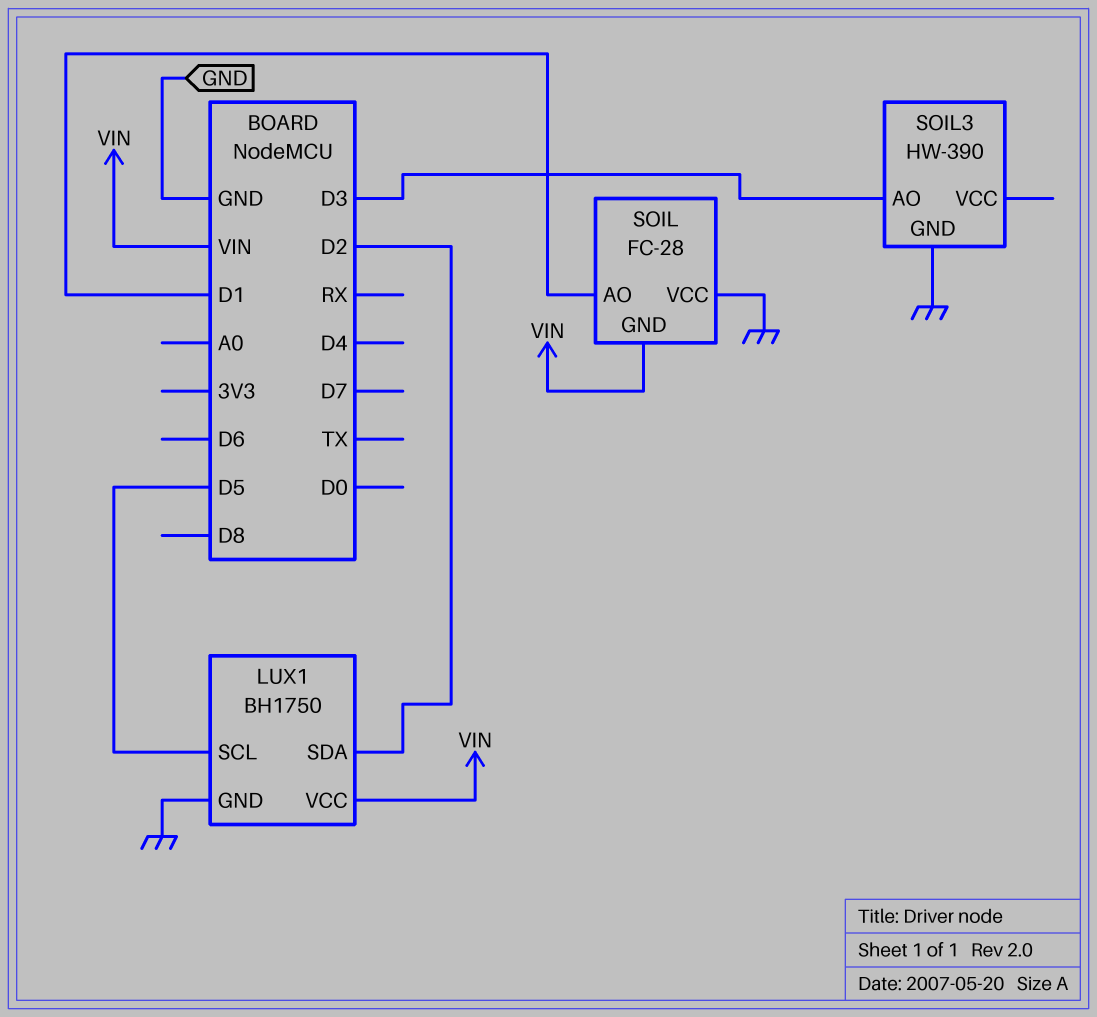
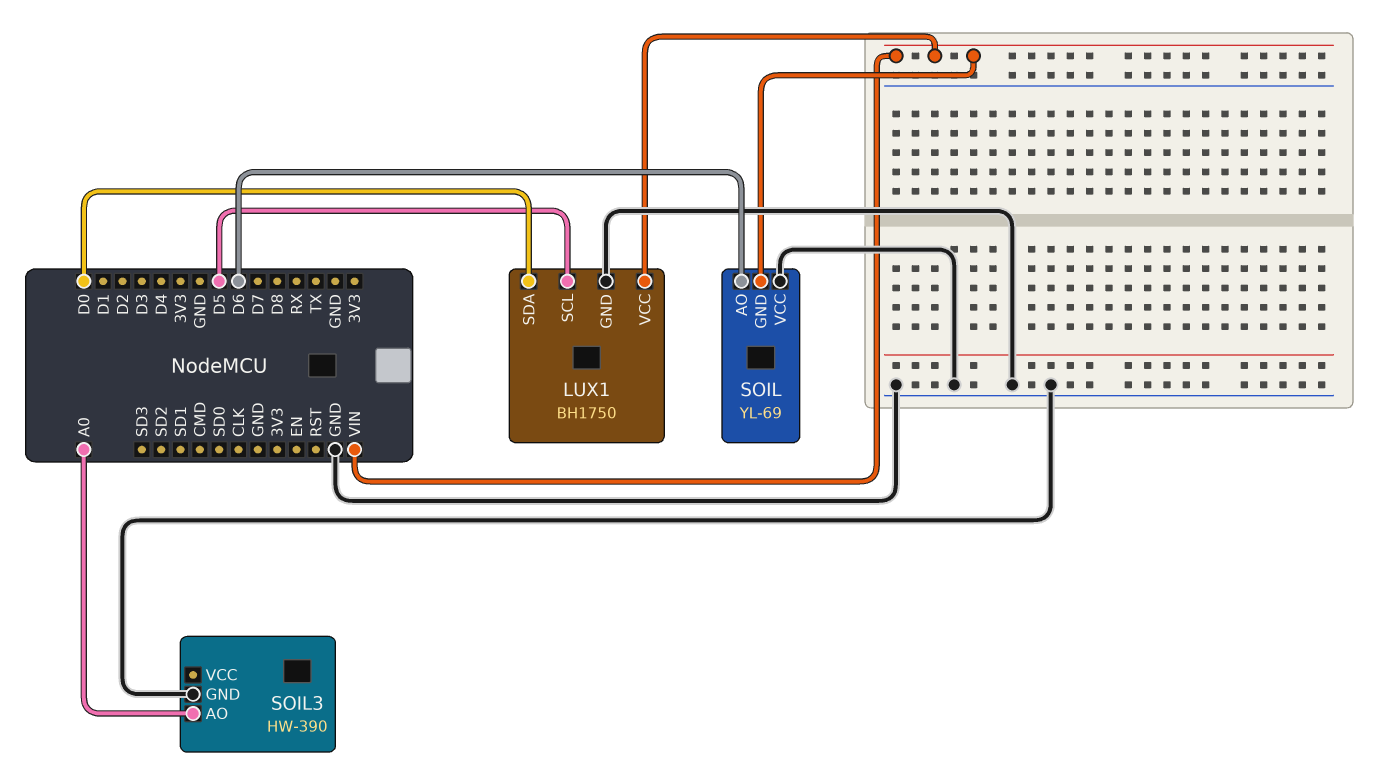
LUX1 pin SDA: D2 -> D0
SOIL: FC-28 -> YL-69
SOIL pin AO: D1 -> D6
SOIL3 pin AO: D3 -> A0

